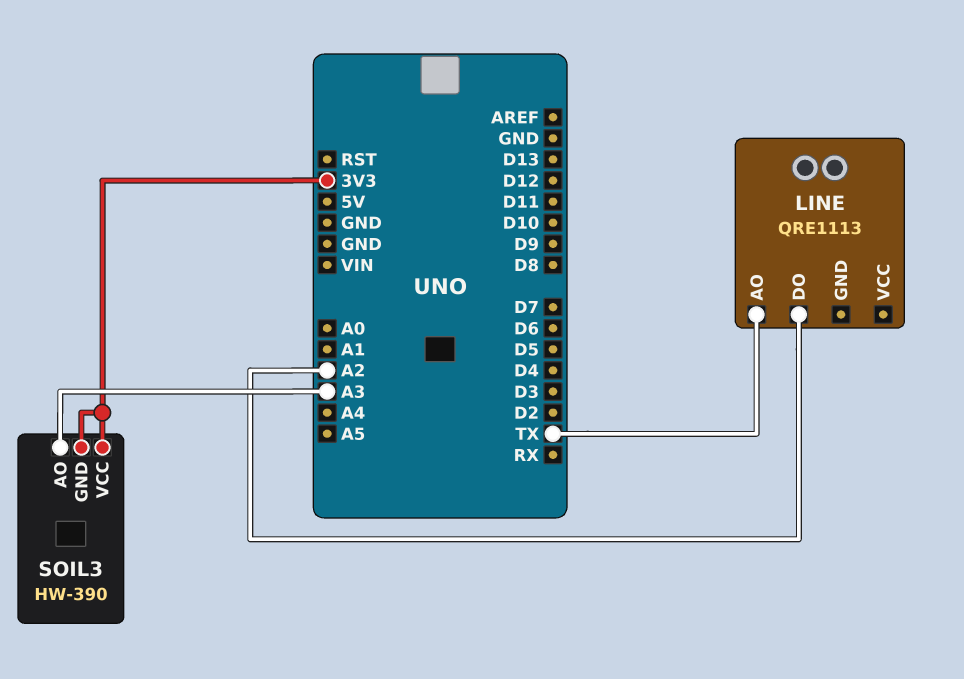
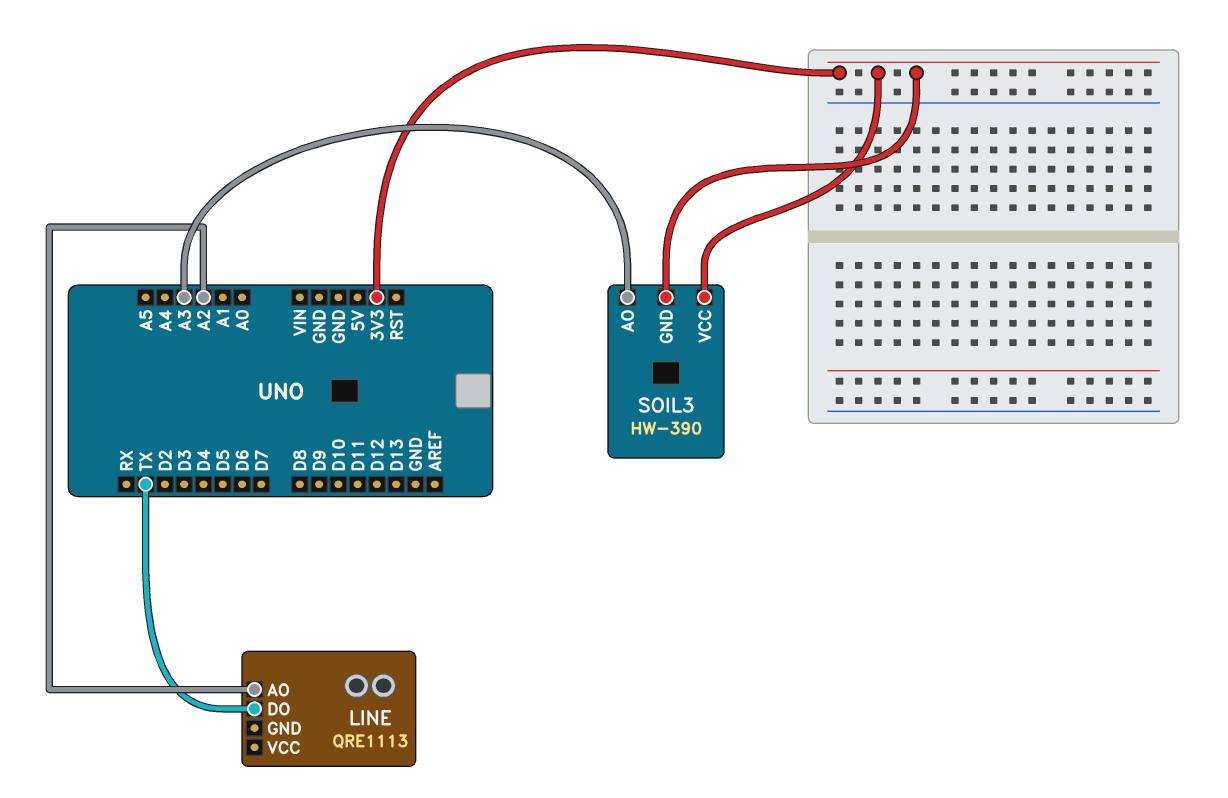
LINE pin AO: TX -> A2
LINE pin DO: A2 -> TX

